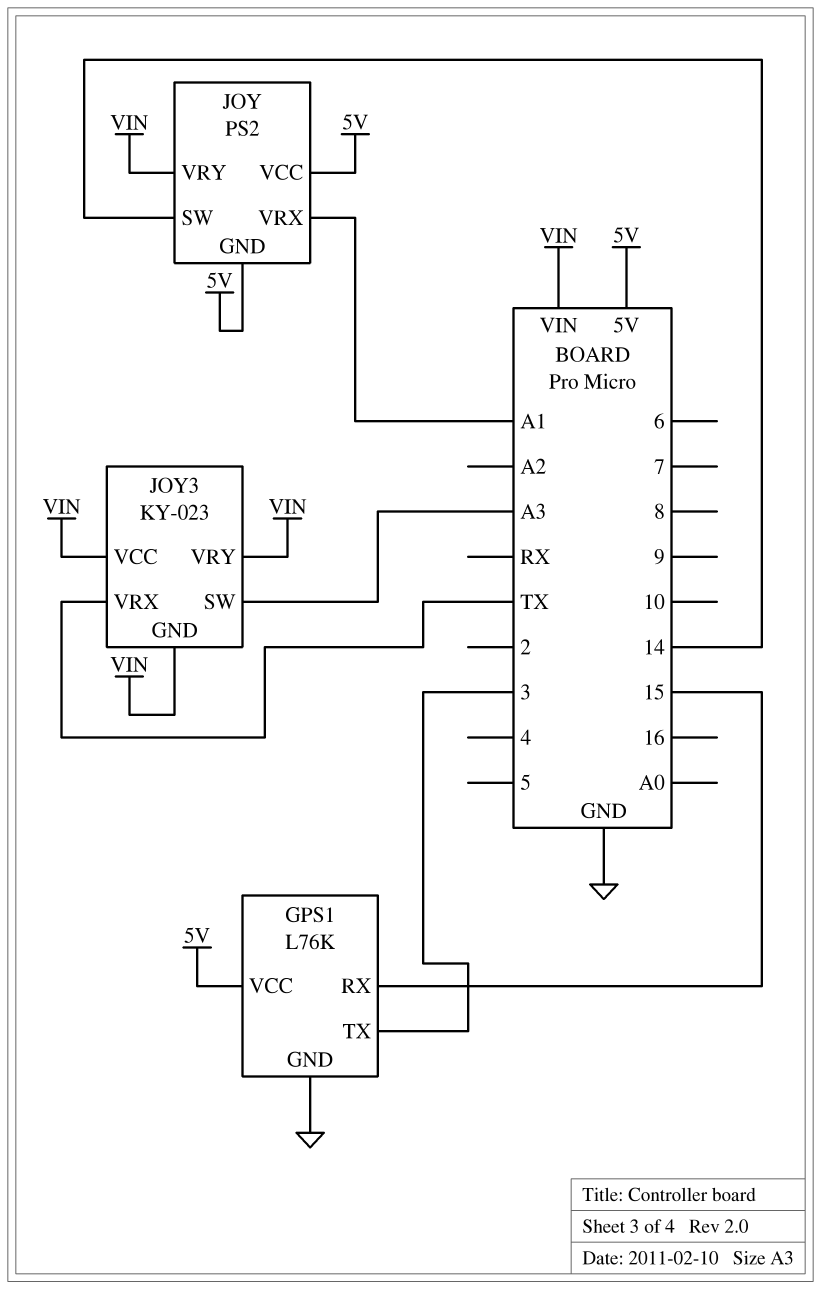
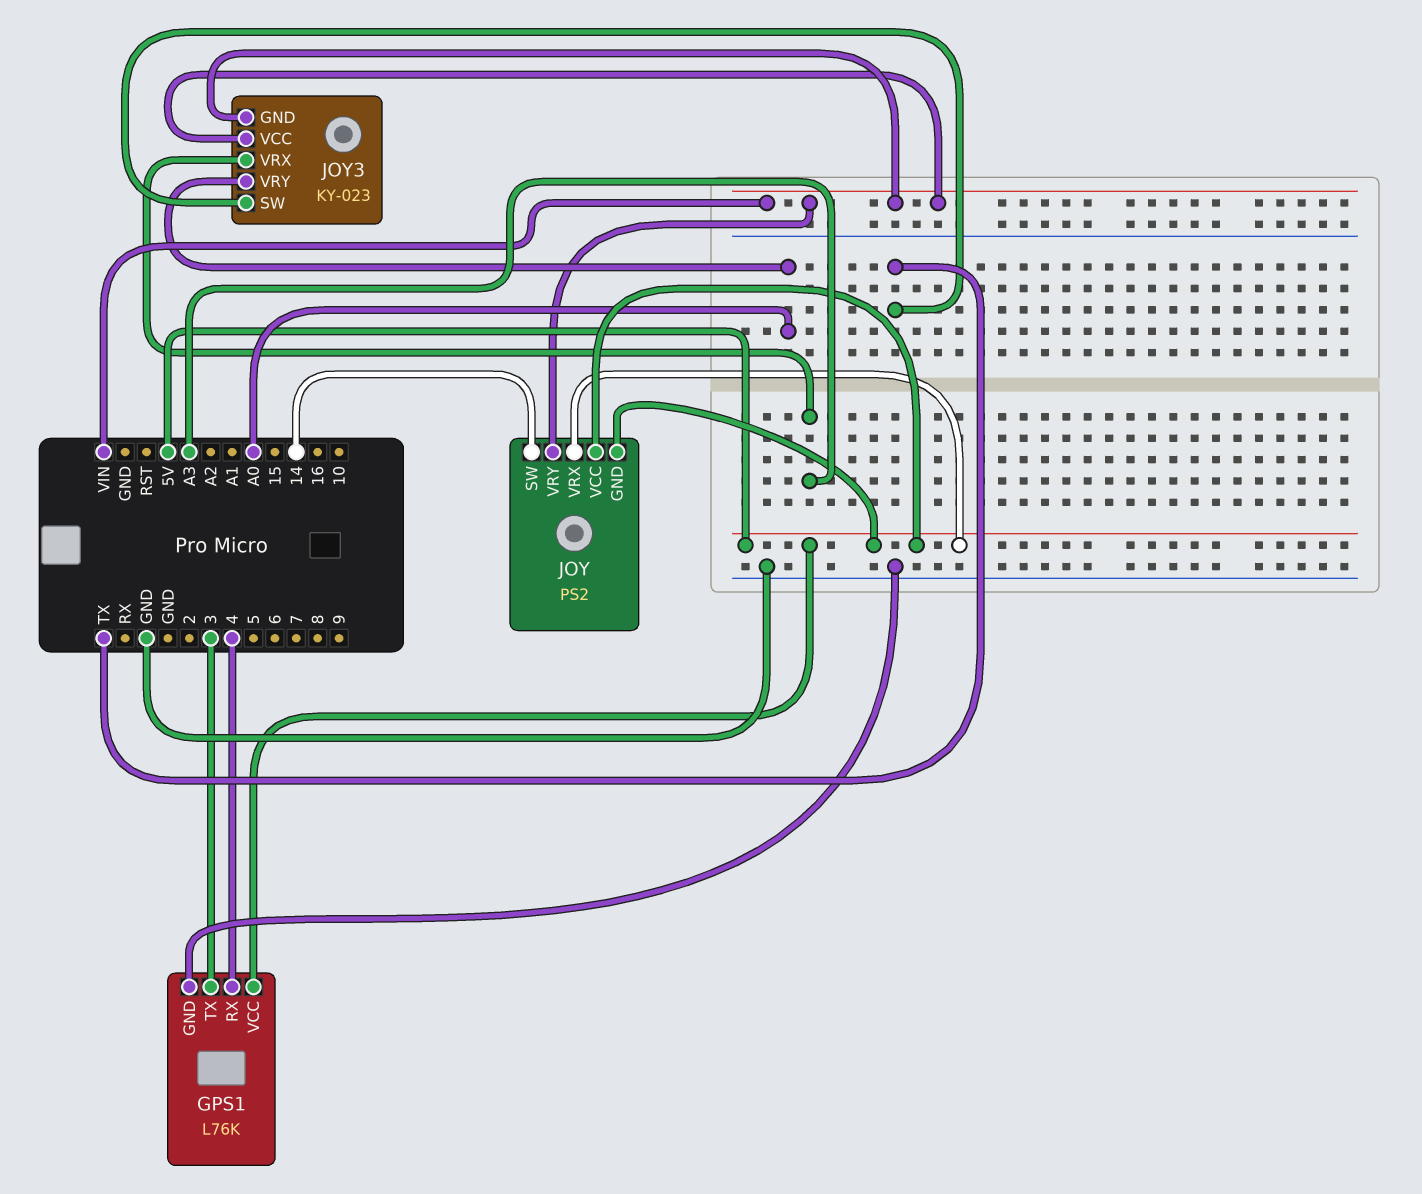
GPS1 pin RX: 15 -> 4
JOY pin VRX: A1 -> 5V
JOY3 pin SW: A3 -> TX
JOY3 pin VRX: TX -> A3
JOY3 pin VRY: VIN -> A0

